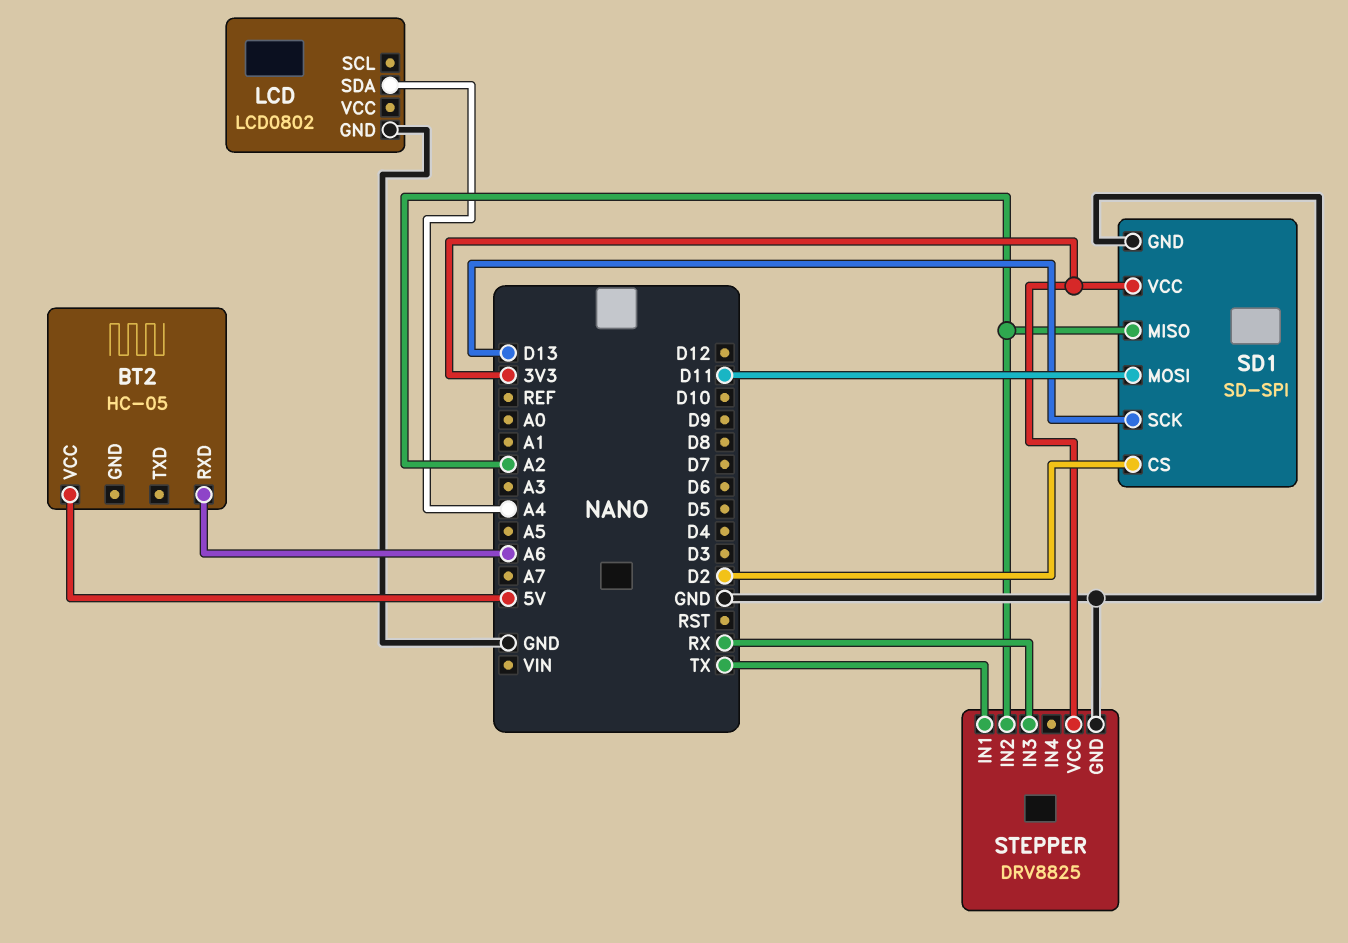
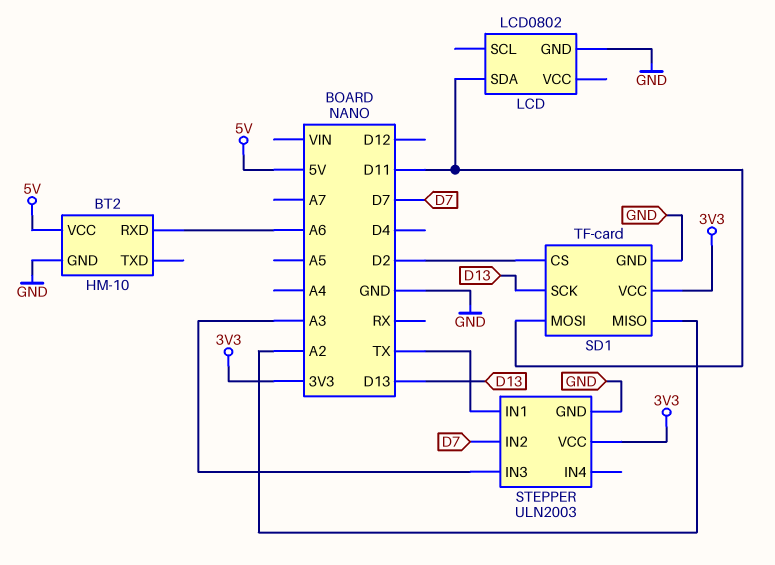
BT2: HC-05 -> HM-10
BT2 pin GND: none -> GND
LCD pin SDA: A4 -> D11
SD1: SD-SPI -> TF-card
STEPPER: DRV8825 -> ULN2003
STEPPER pin IN2: A2 -> D7
STEPPER pin IN3: RX -> A3

